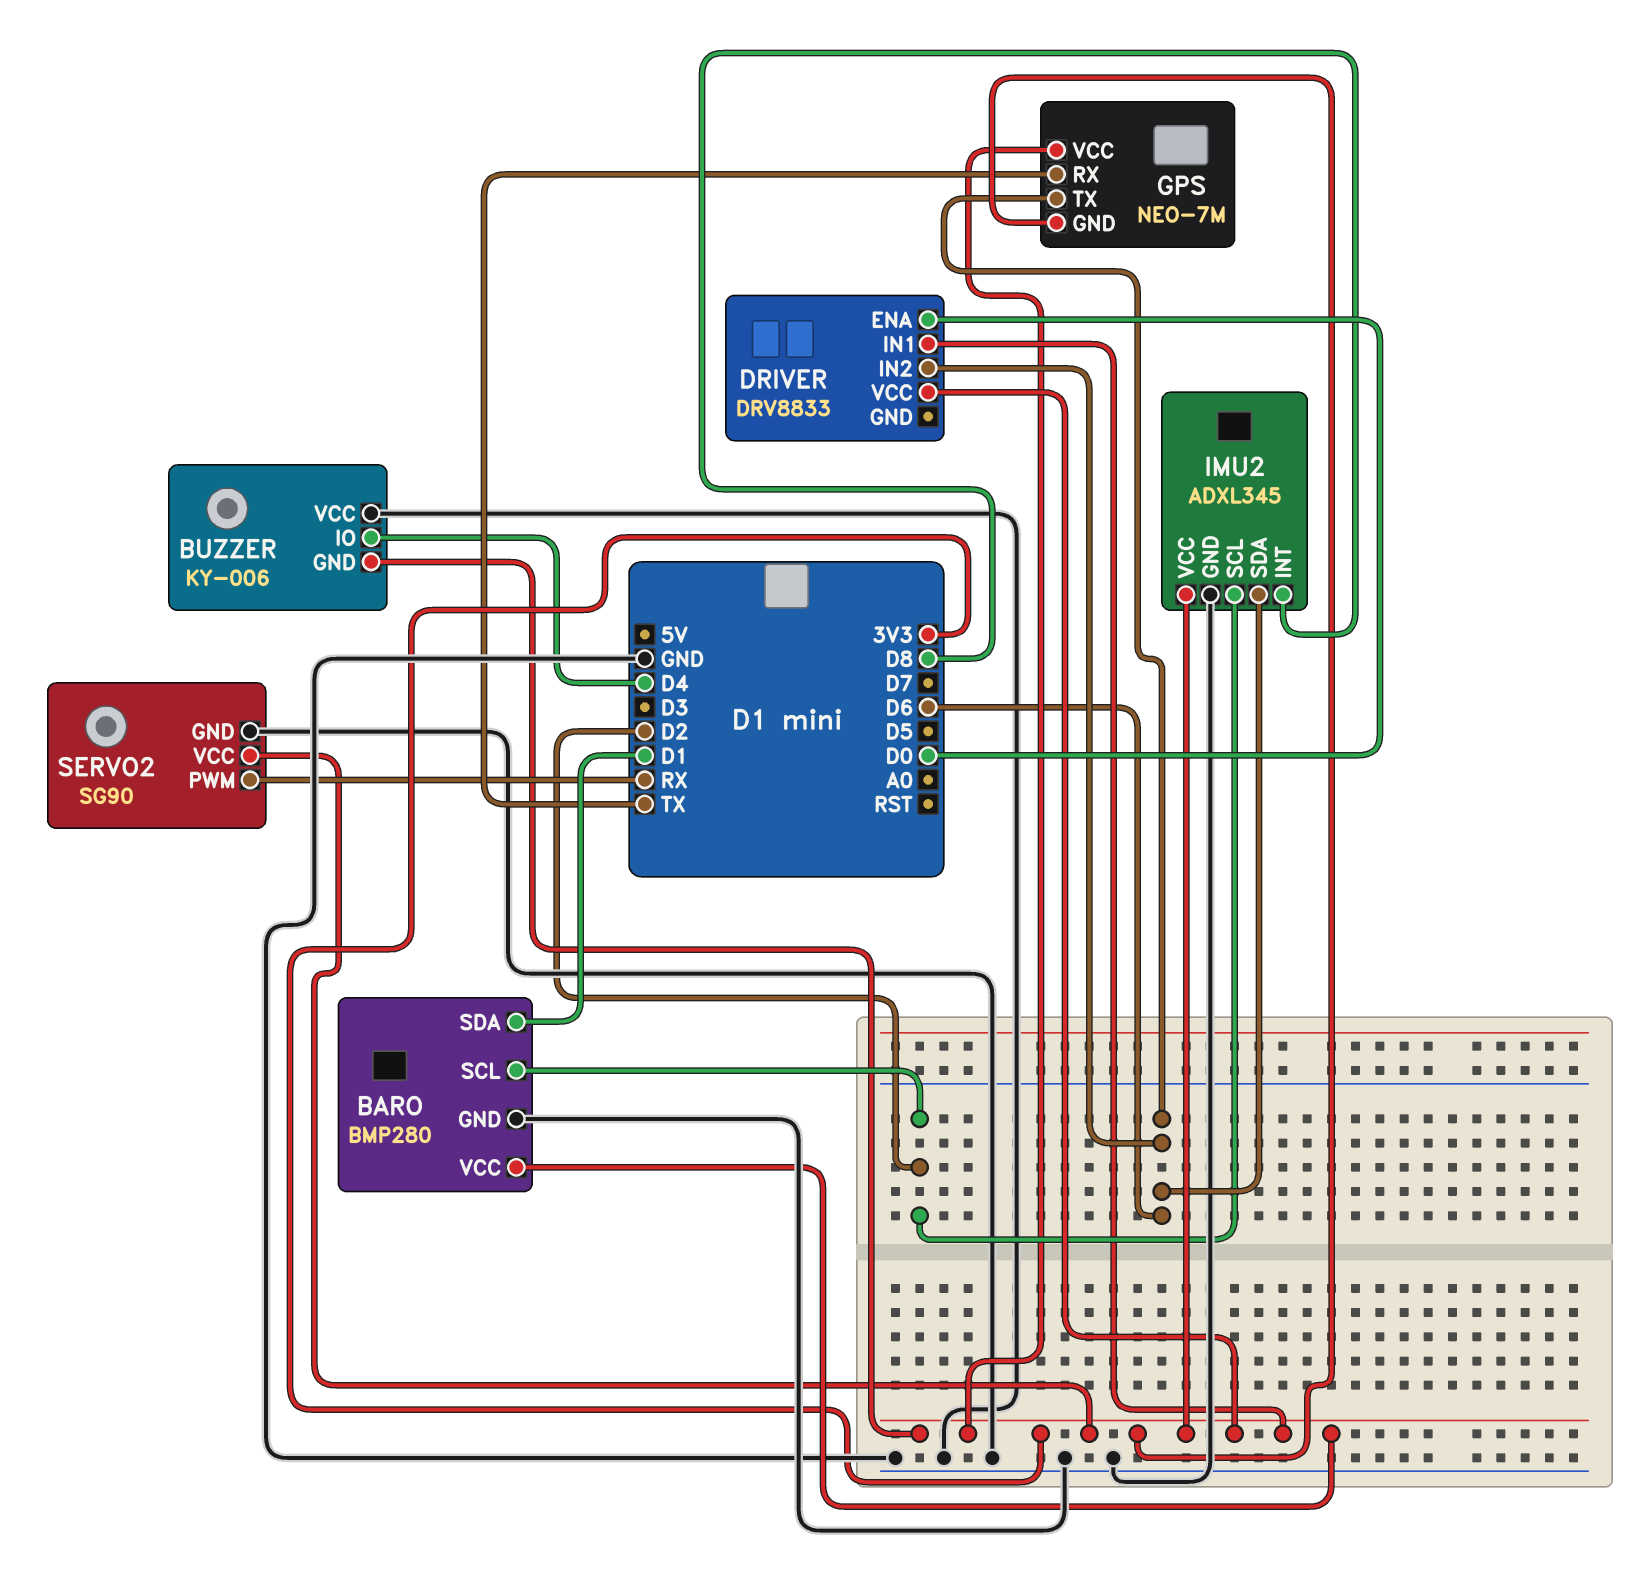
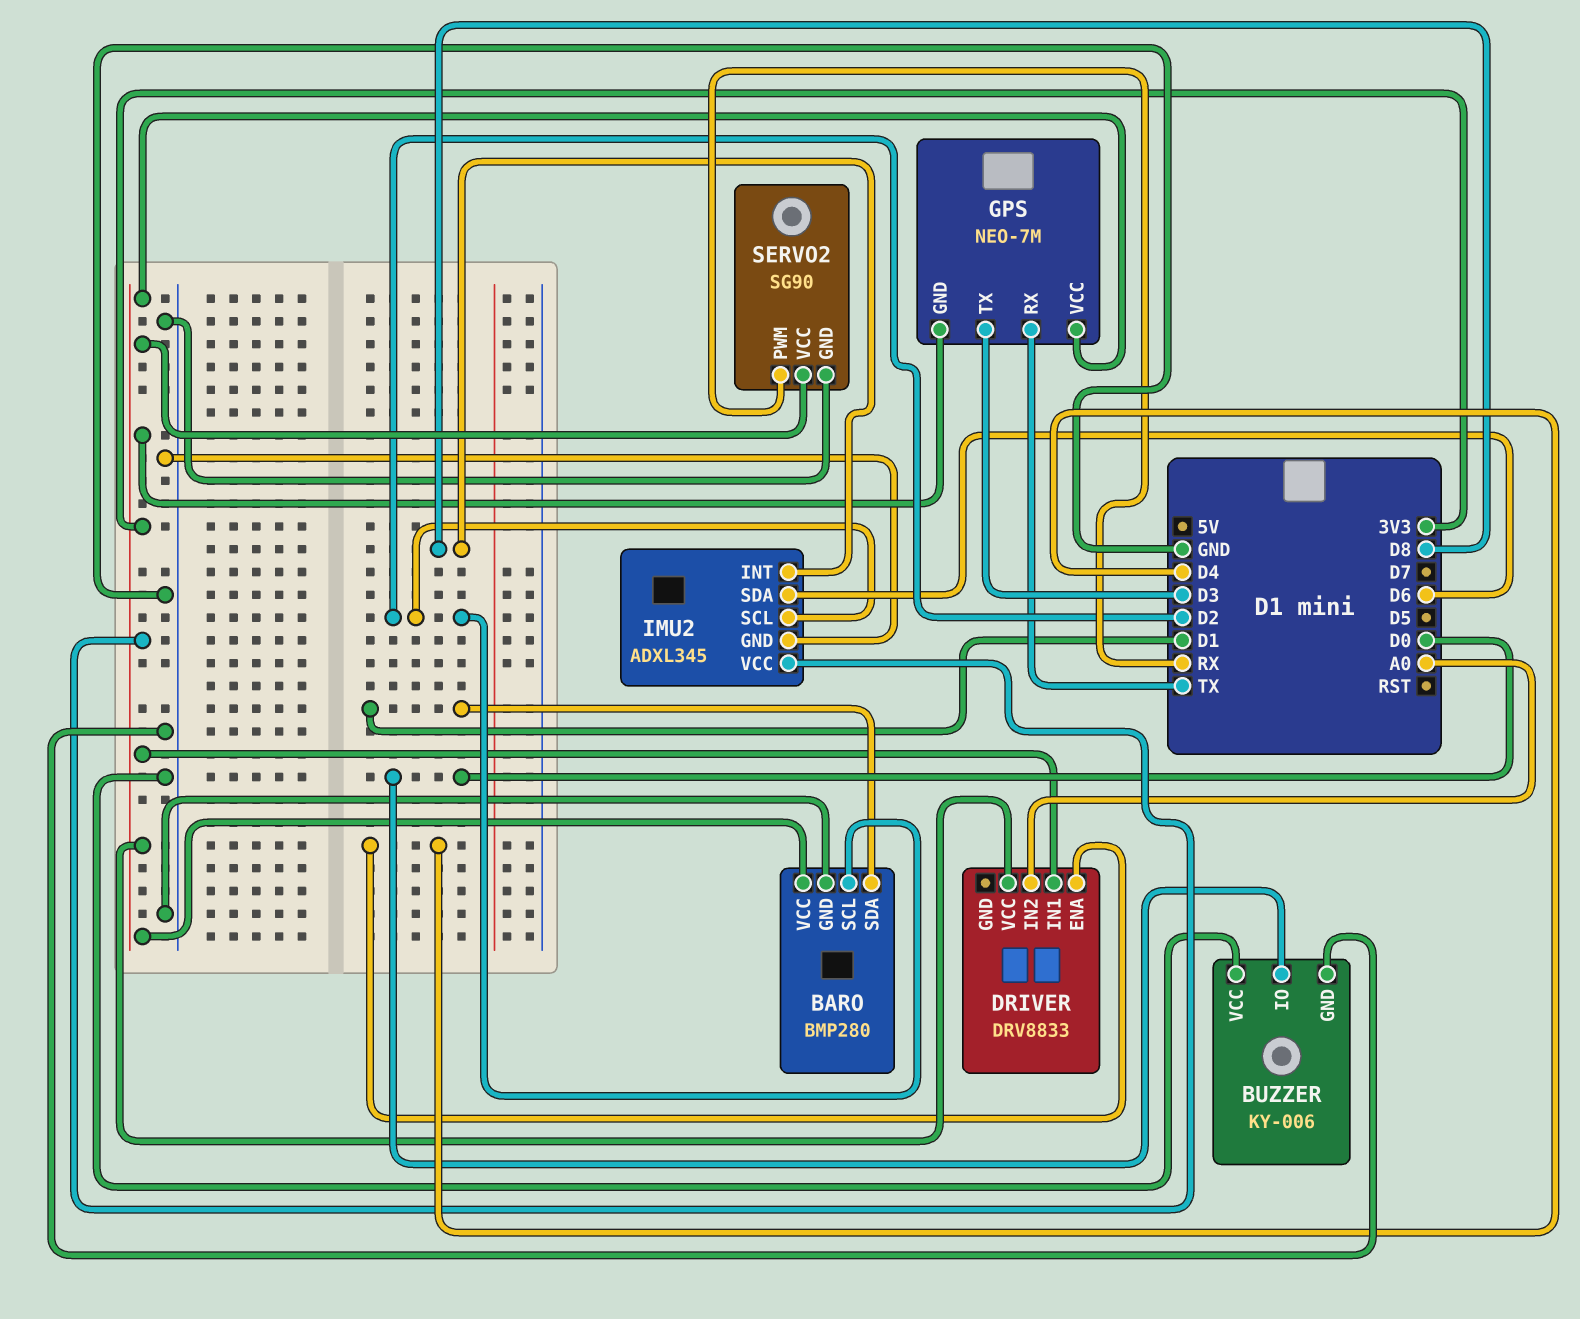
BUZZER pin GND: 3V3 -> GND
BUZZER pin IO: D4 -> D0
DRIVER pin ENA: D0 -> D4
DRIVER pin IN2: D6 -> A0
GPS pin TX: D6 -> D3

